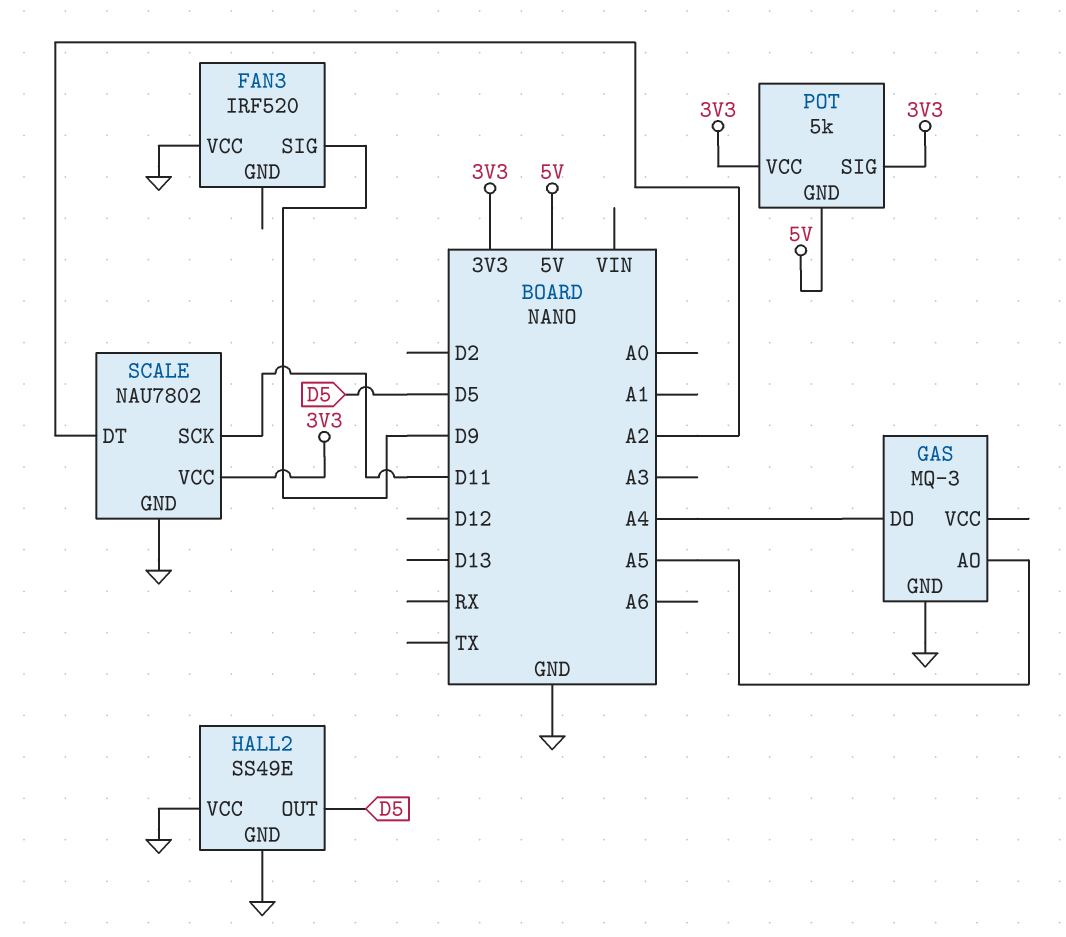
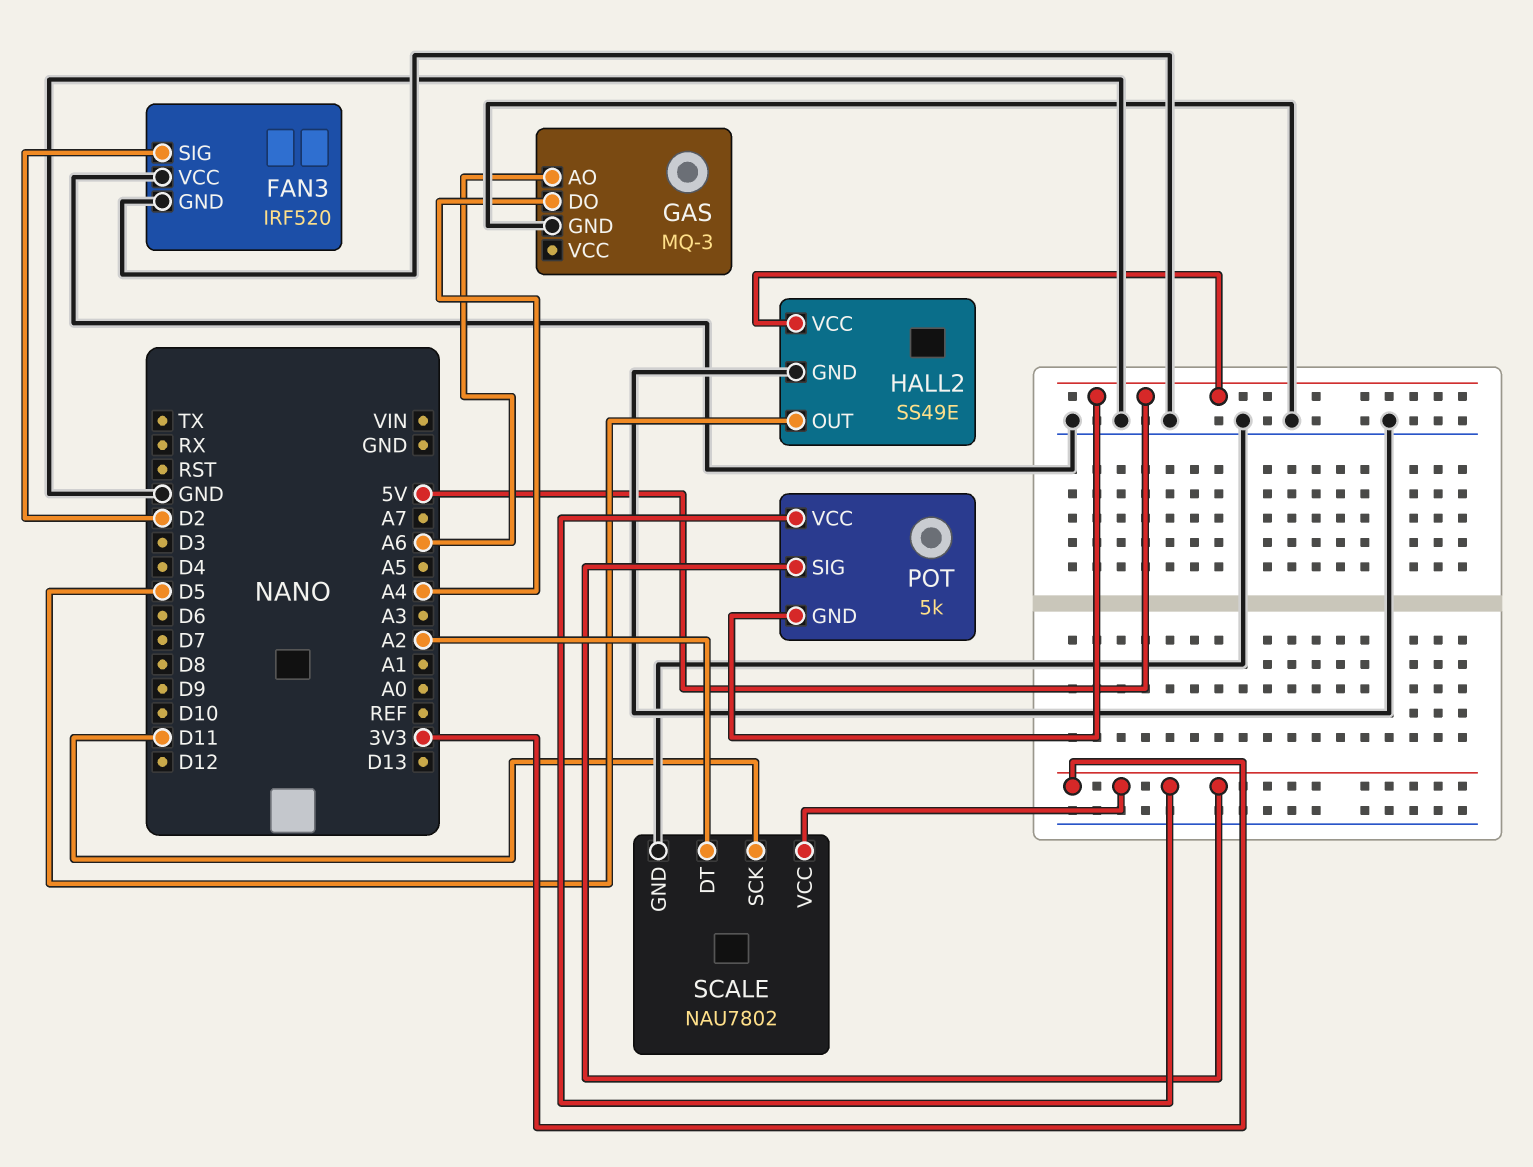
FAN3 pin GND: none -> GND
FAN3 pin SIG: D9 -> D2
GAS pin AO: A5 -> A6
HALL2 pin VCC: GND -> 5V

